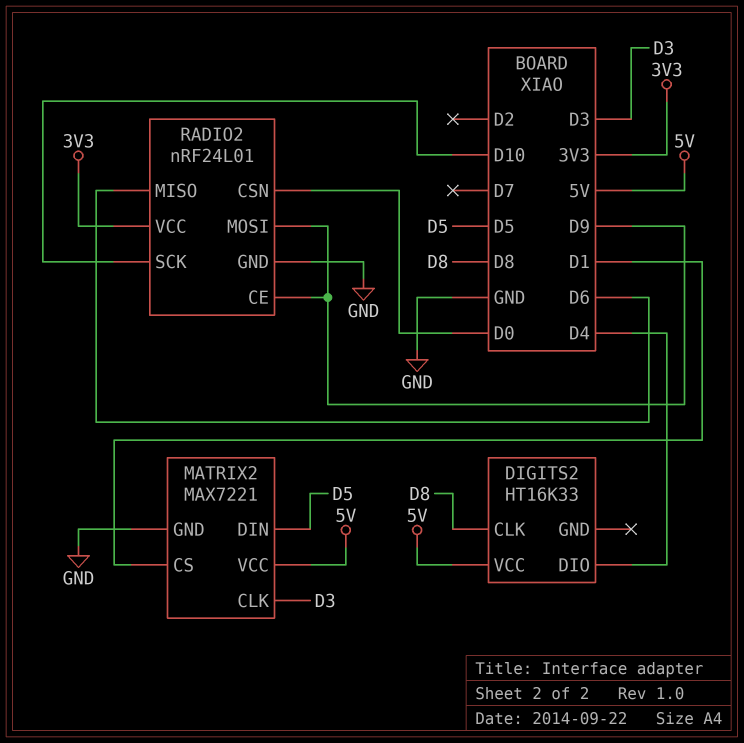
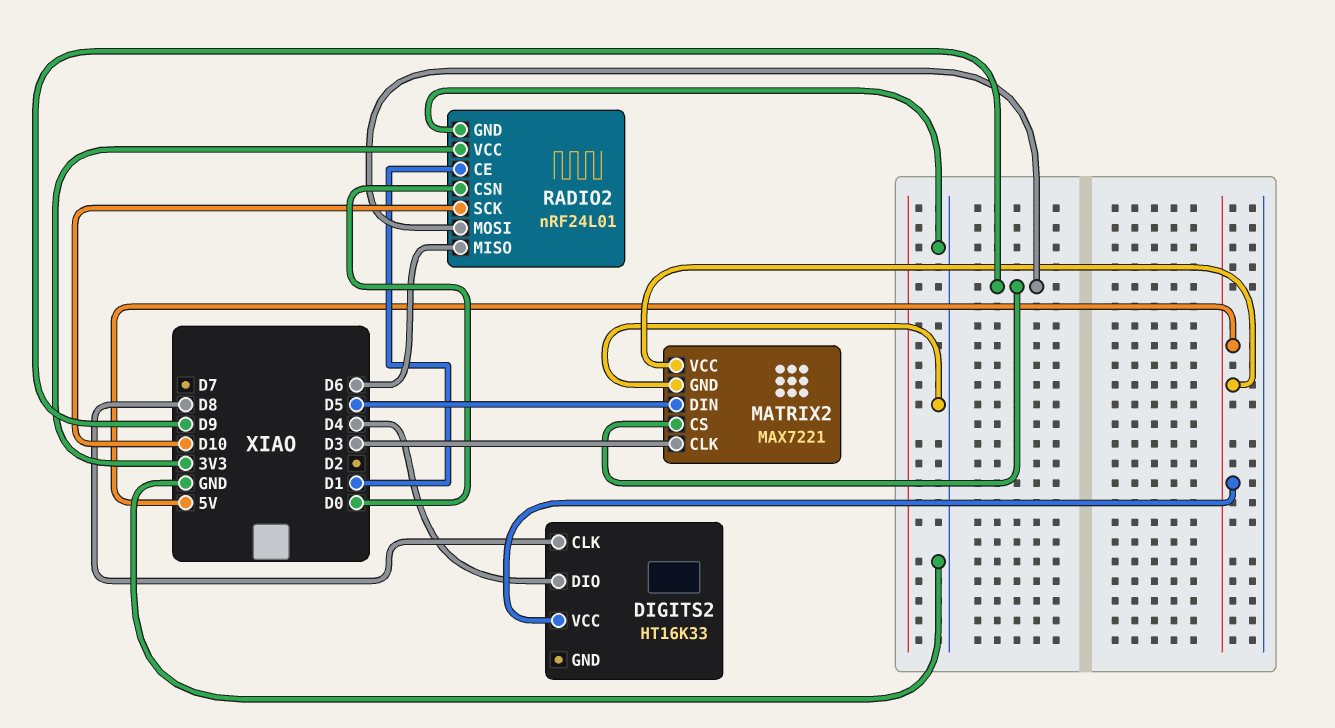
MATRIX2 pin CS: D1 -> D9
RADIO2 pin CE: D9 -> D1

